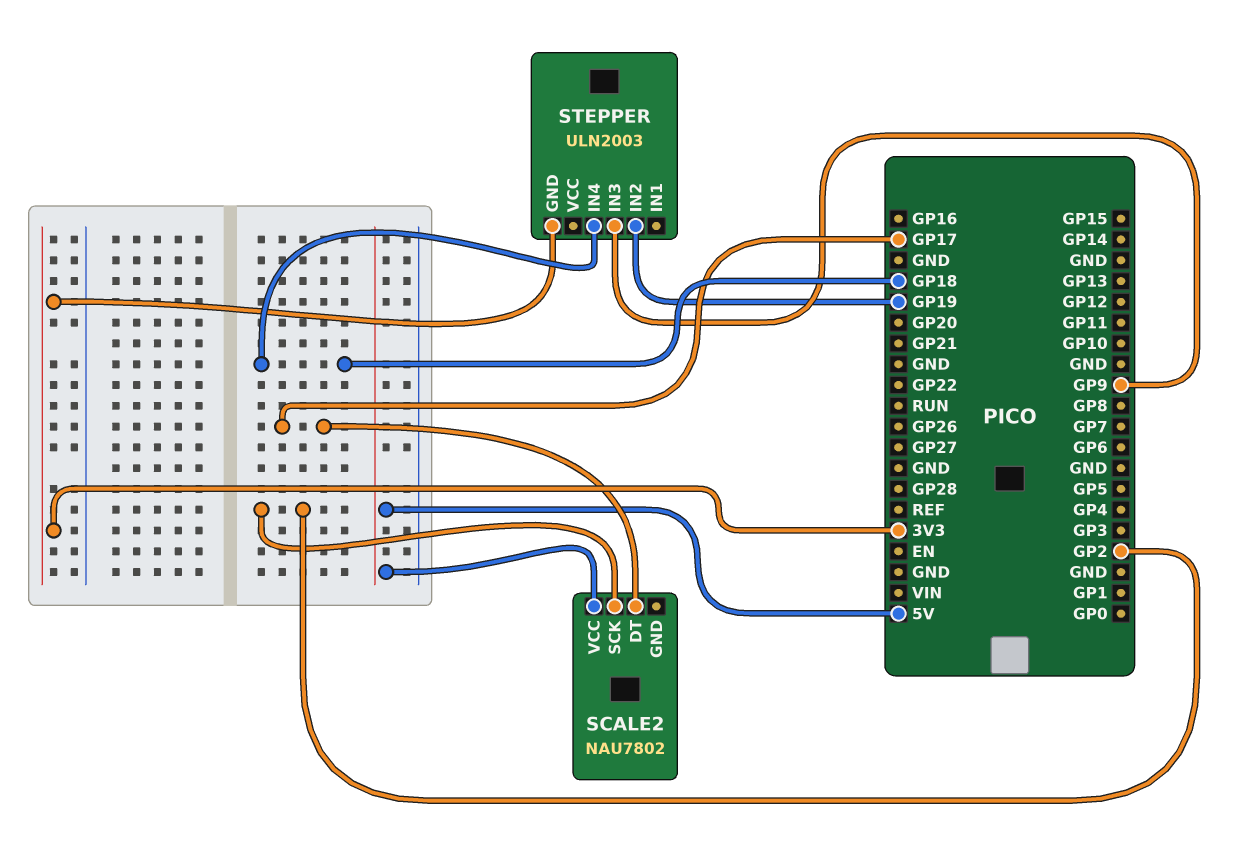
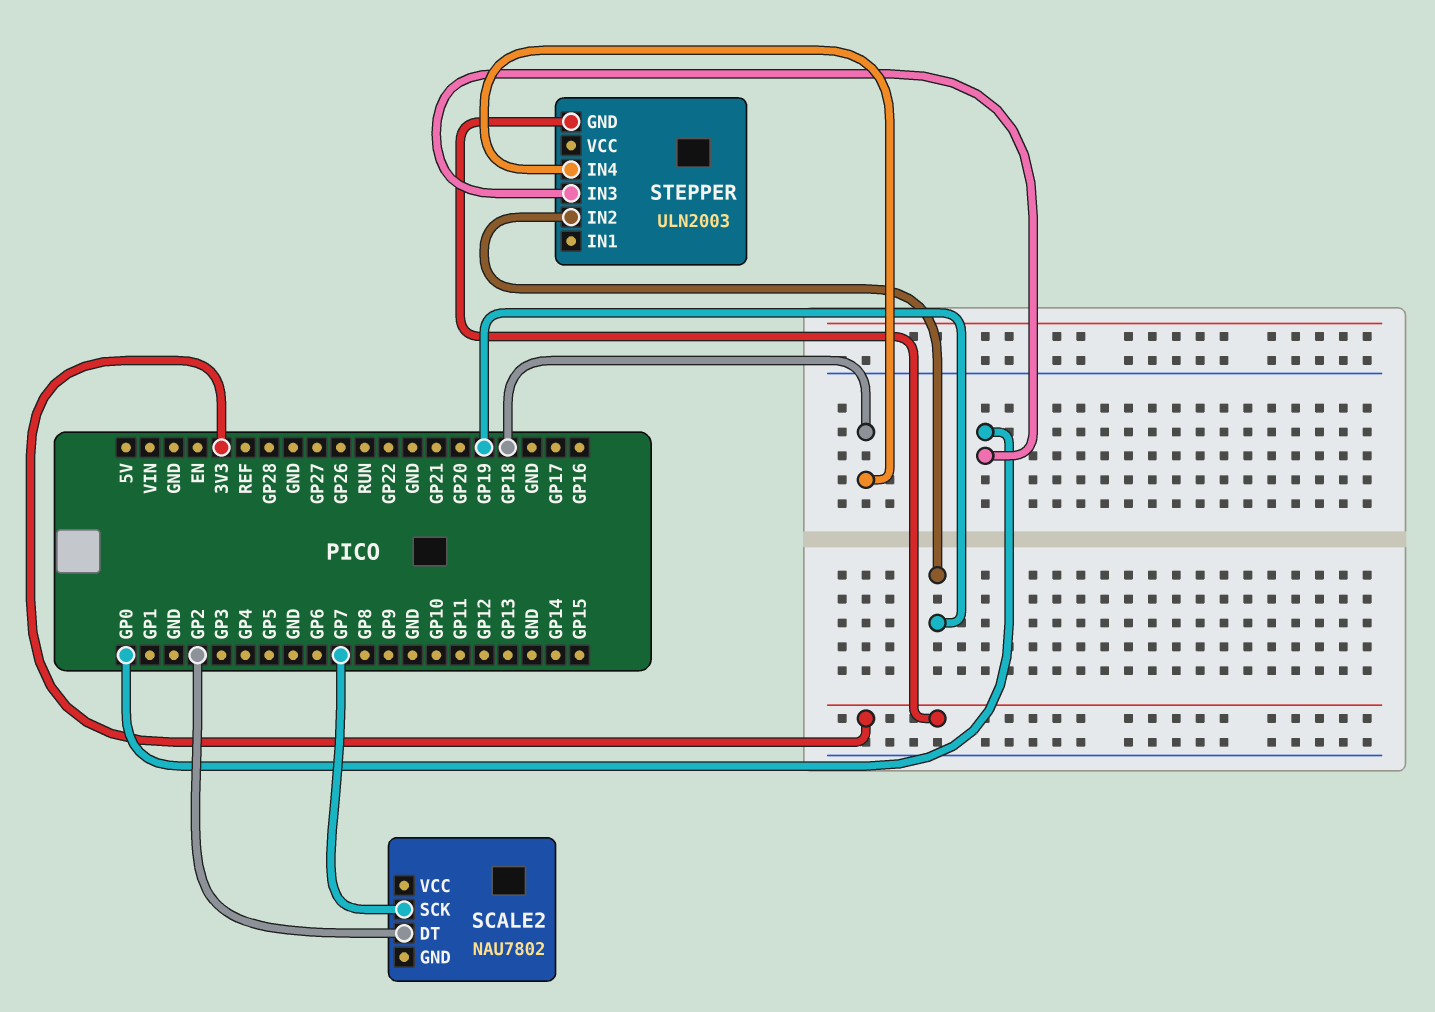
SCALE2 pin DT: GP17 -> GP2
SCALE2 pin SCK: GP2 -> GP7
SCALE2 pin VCC: 5V -> none
STEPPER pin IN3: GP9 -> GP0

